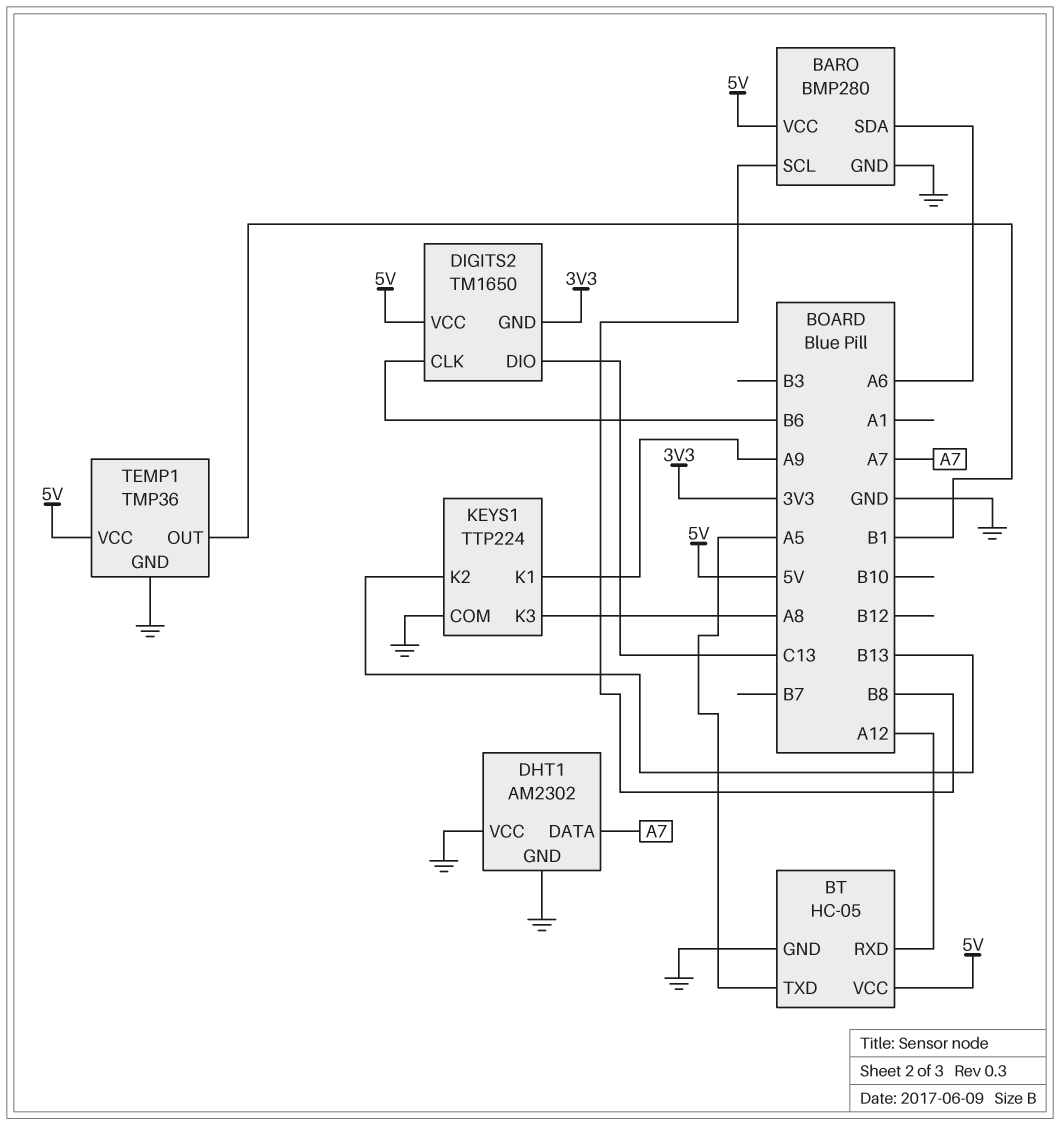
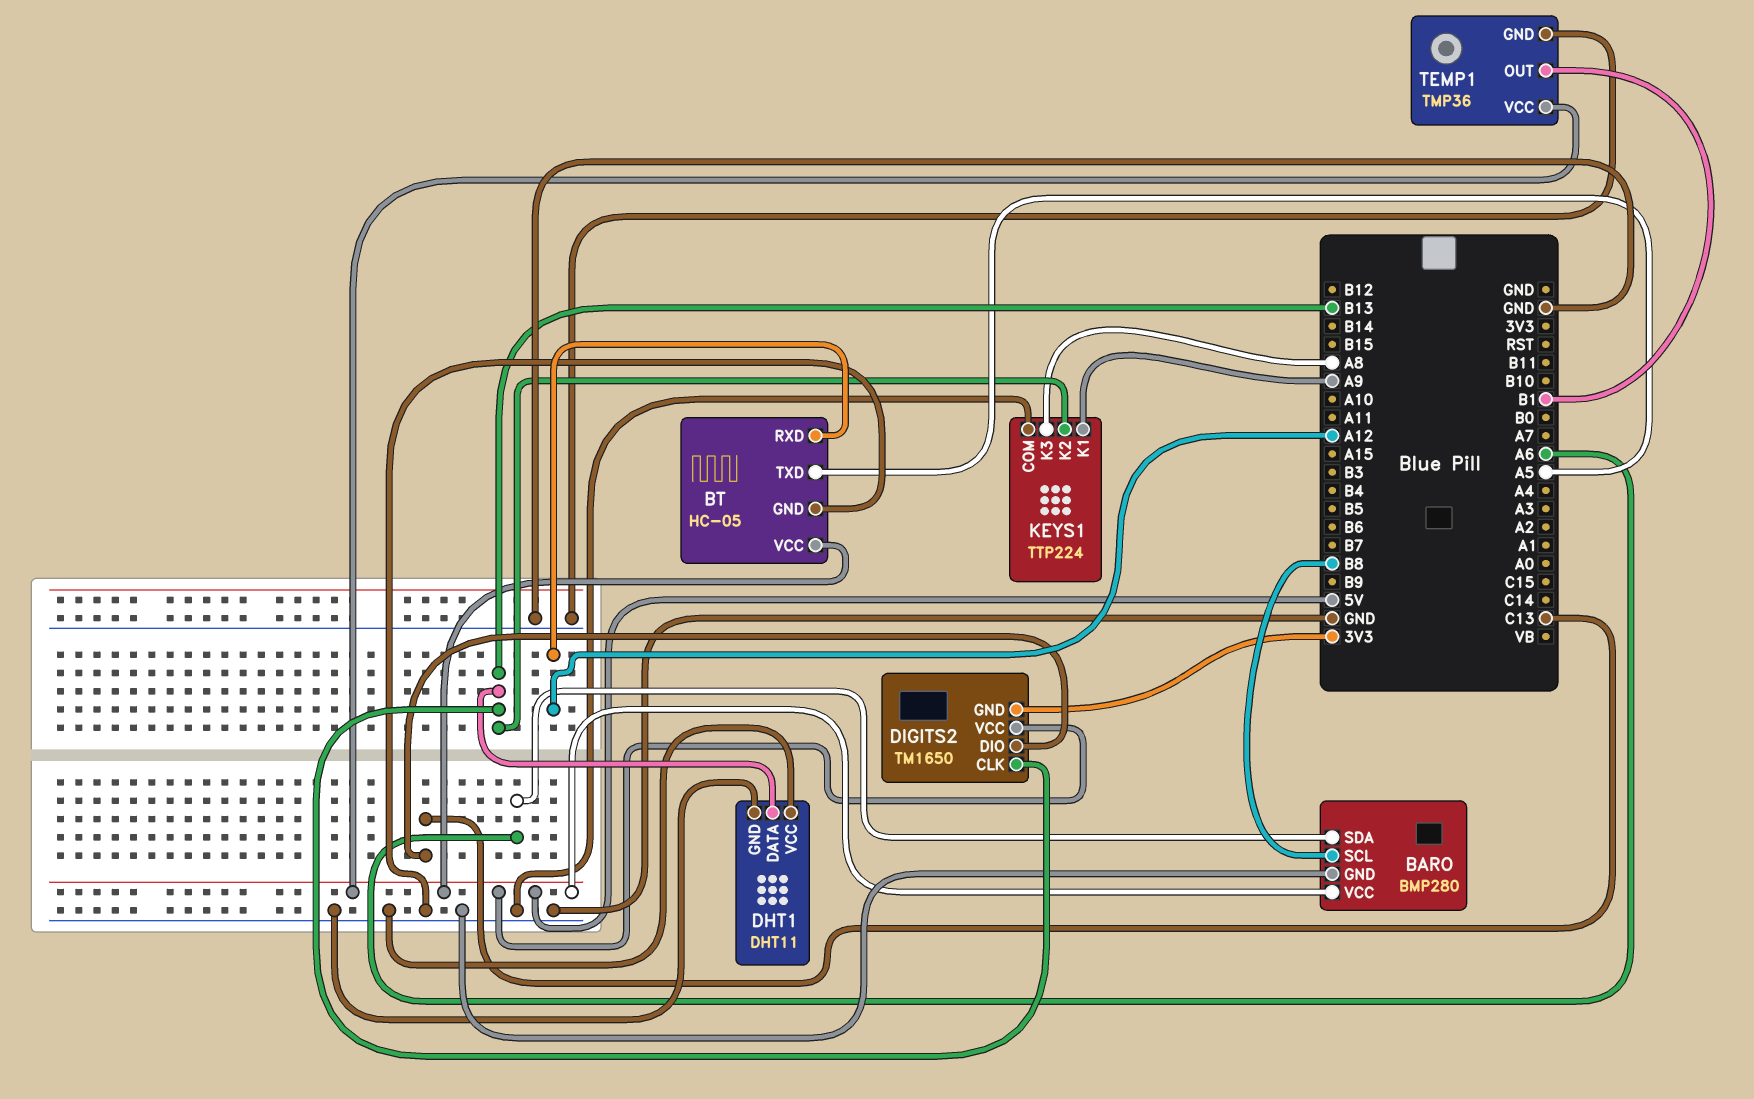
DHT1: AM2302 -> DHT11
DHT1 pin DATA: A7 -> B13
DIGITS2 pin CLK: B6 -> B13

